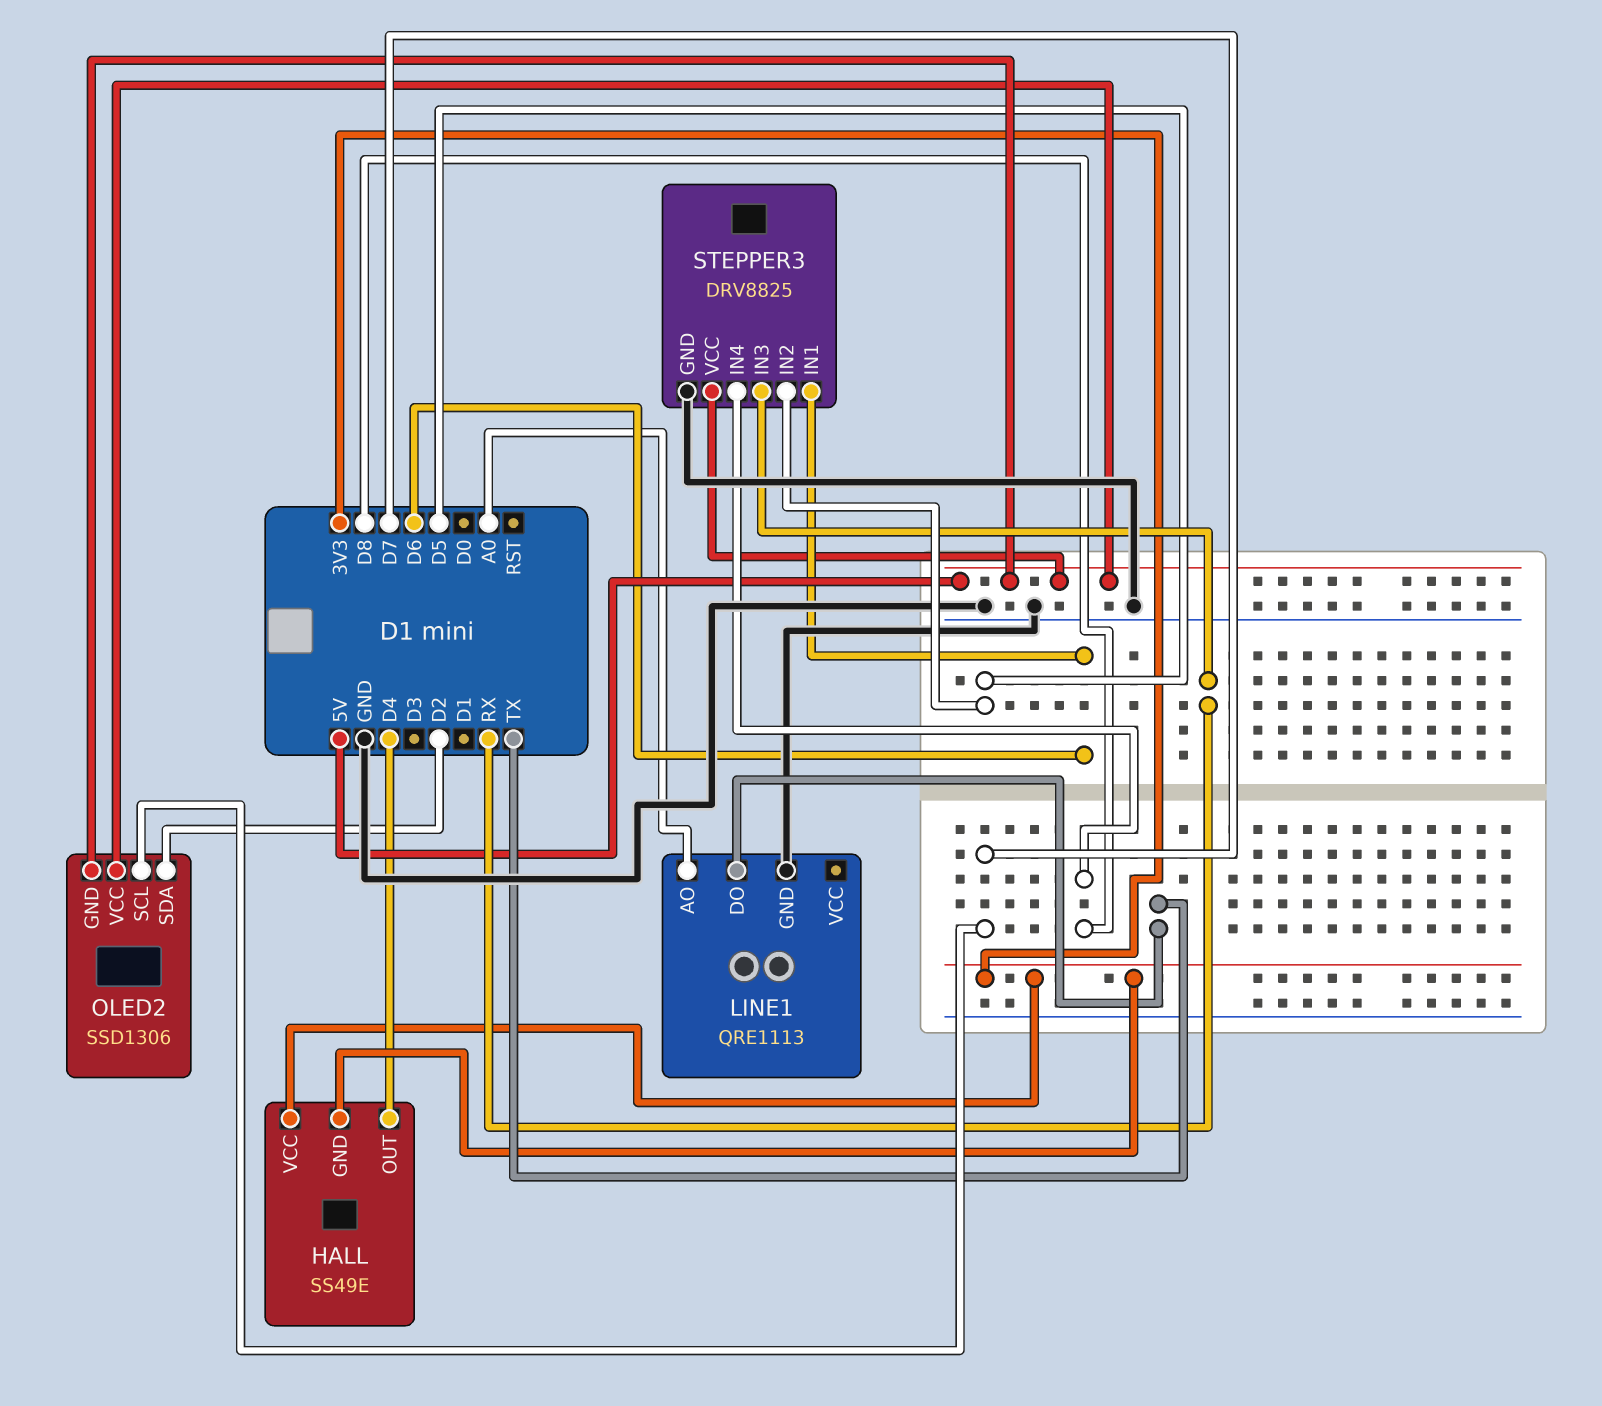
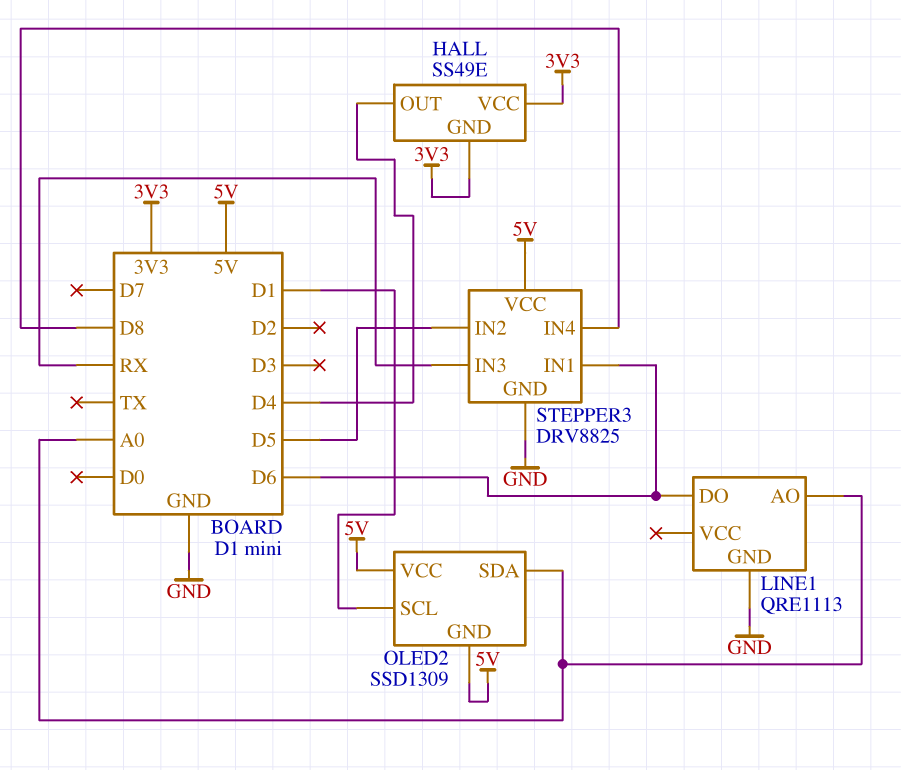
LINE1 pin DO: TX -> D6
OLED2: SSD1306 -> SSD1309
OLED2 pin SCL: D7 -> D1
OLED2 pin SDA: D2 -> A0

